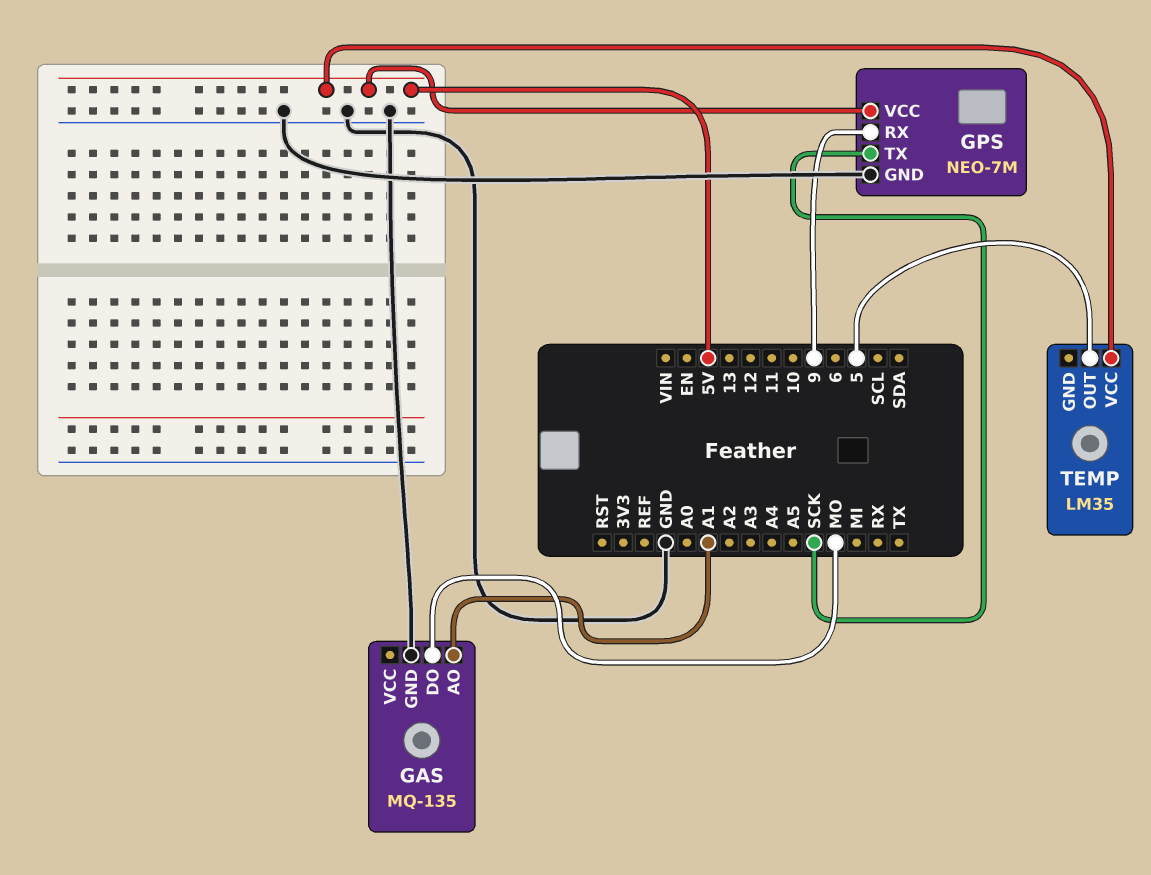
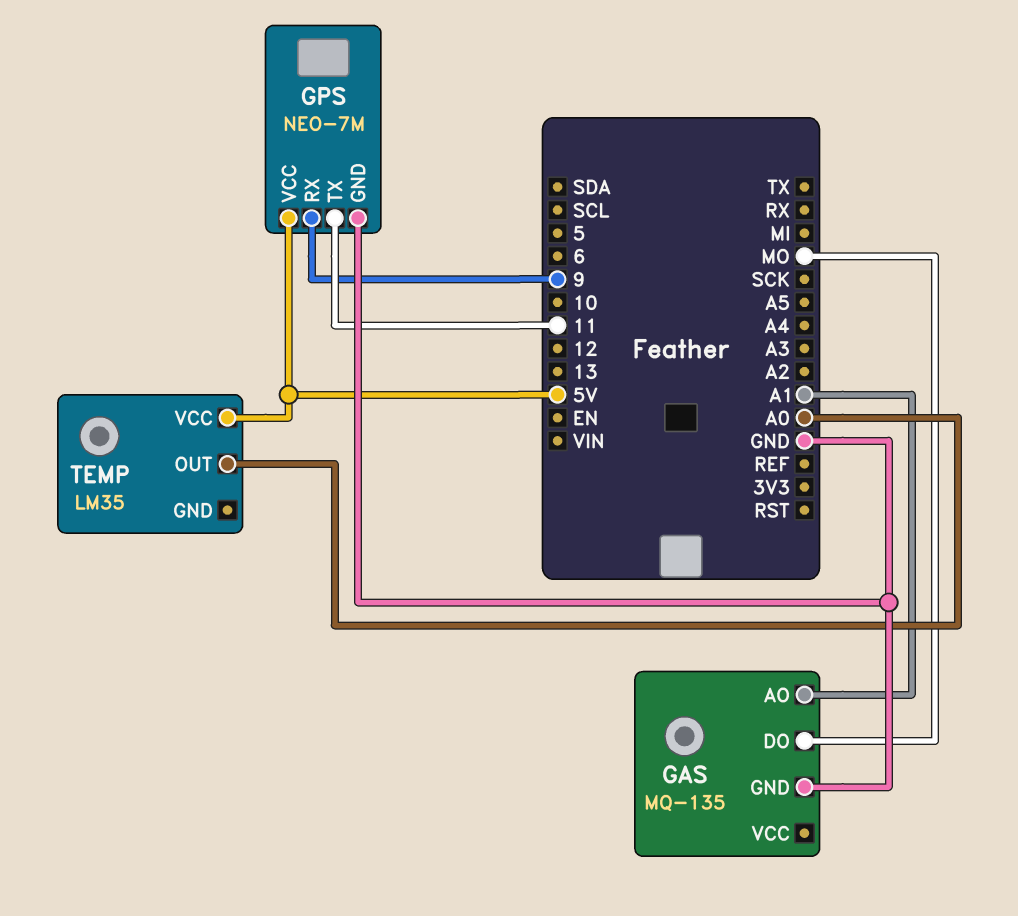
GPS pin TX: SCK -> 11
TEMP pin OUT: 5 -> A0

